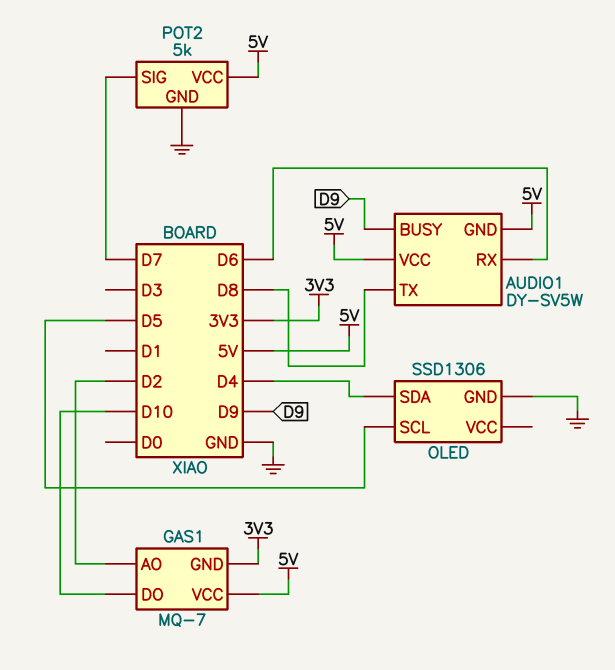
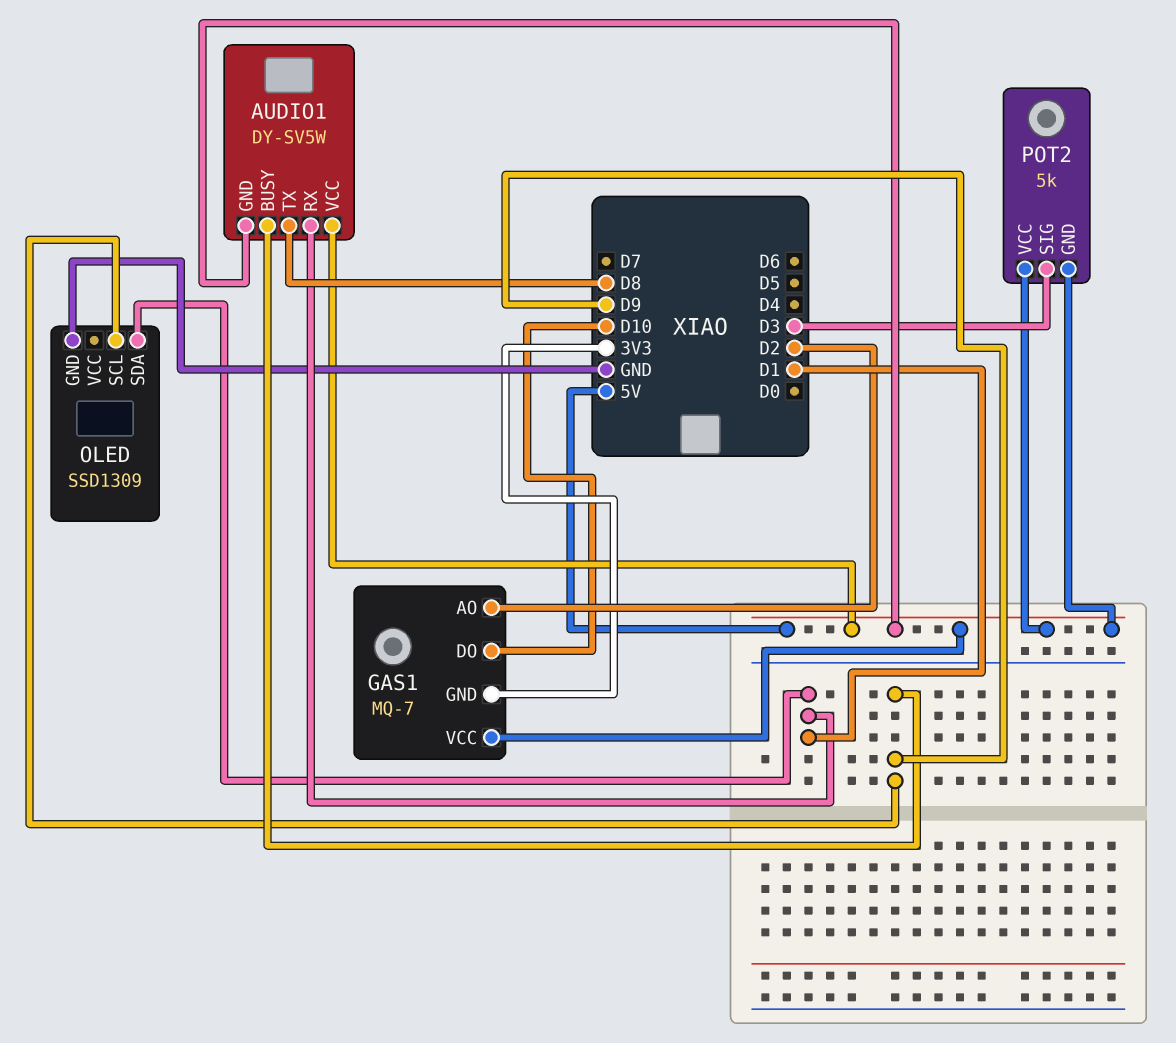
AUDIO1 pin RX: D6 -> D1
OLED: SSD1306 -> SSD1309
OLED pin SCL: D5 -> D9
OLED pin SDA: D4 -> D1
POT2 pin GND: GND -> 5V
POT2 pin SIG: D7 -> D3

